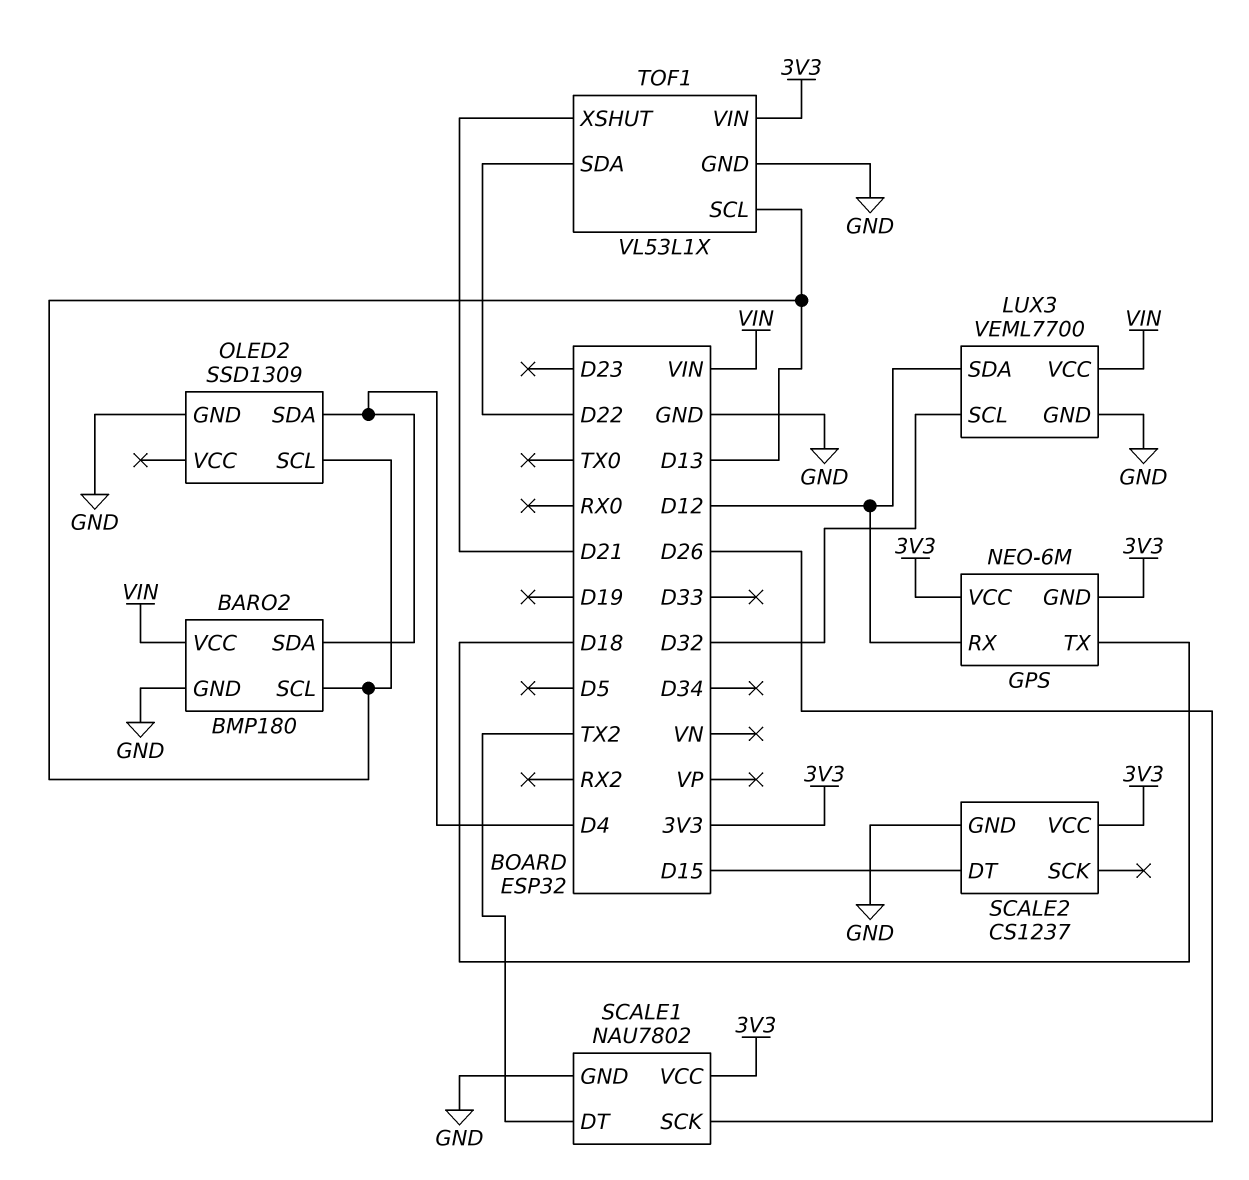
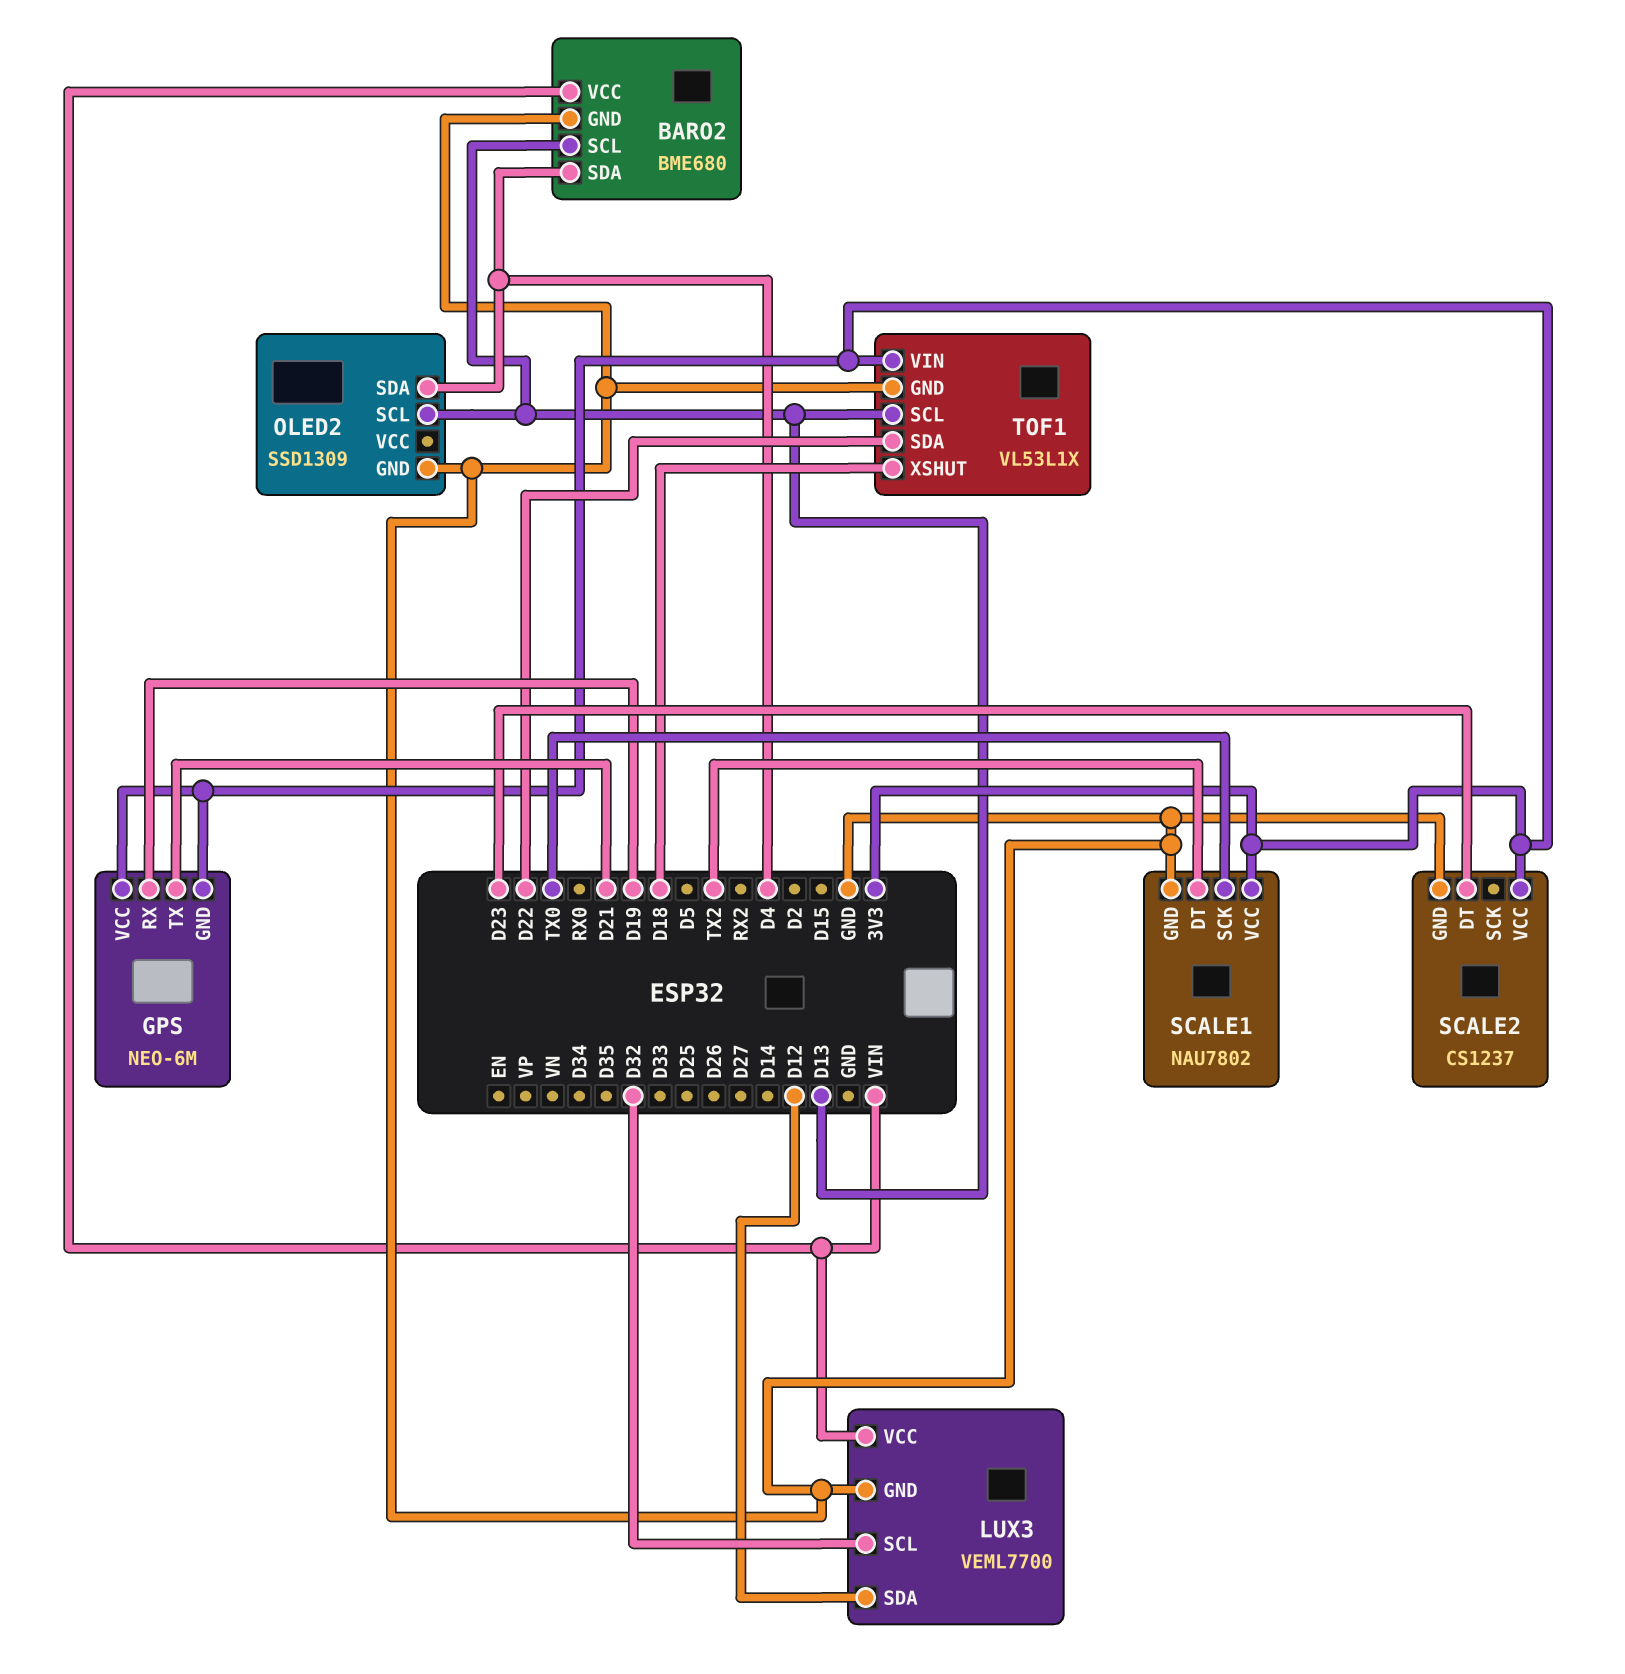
BARO2: BMP180 -> BME680
GPS pin RX: D12 -> D19
GPS pin TX: D18 -> D21
SCALE1 pin SCK: D26 -> TX0
SCALE2 pin DT: D15 -> D23
TOF1 pin XSHUT: D21 -> D18

